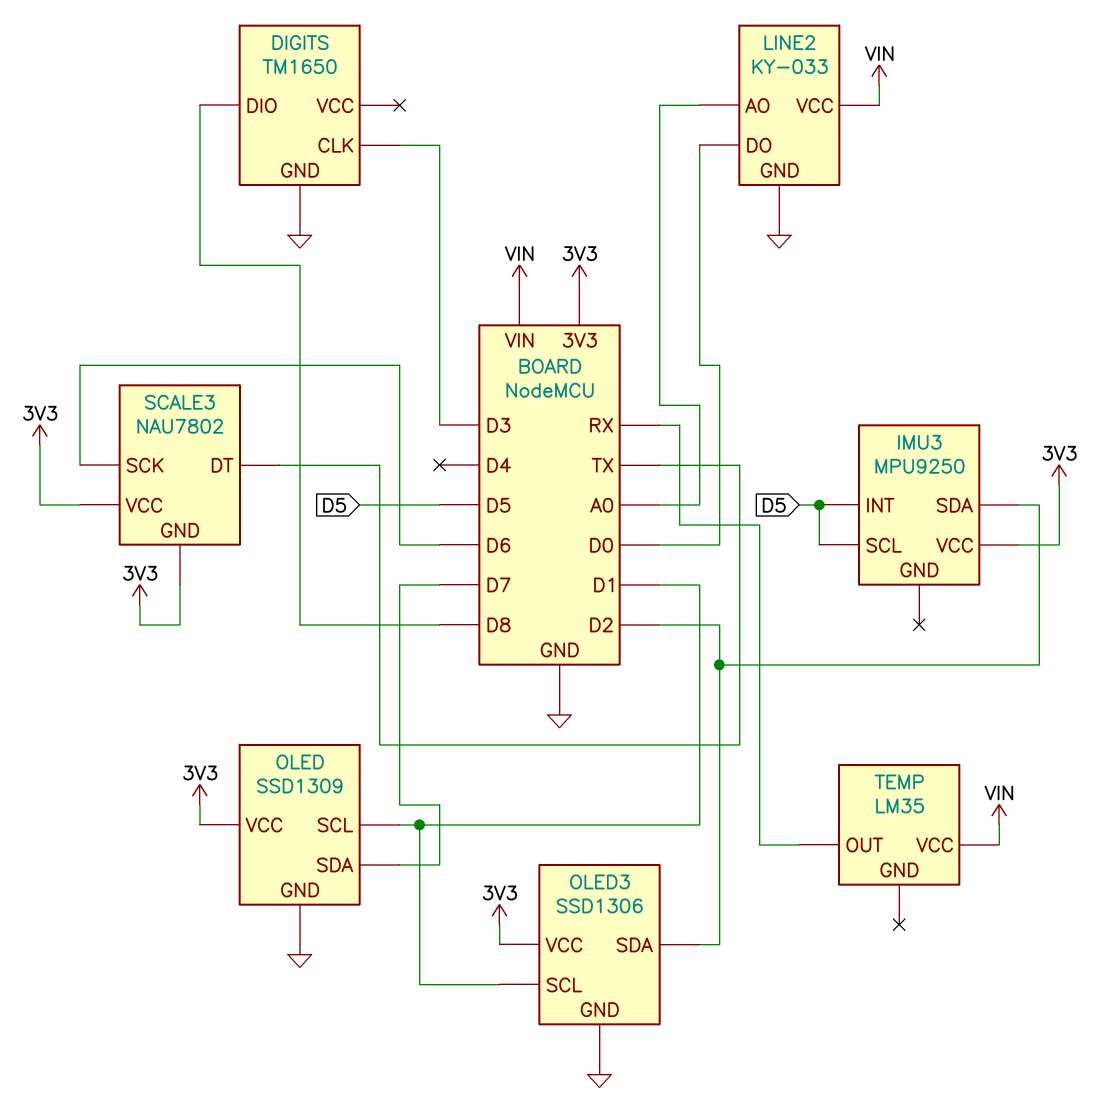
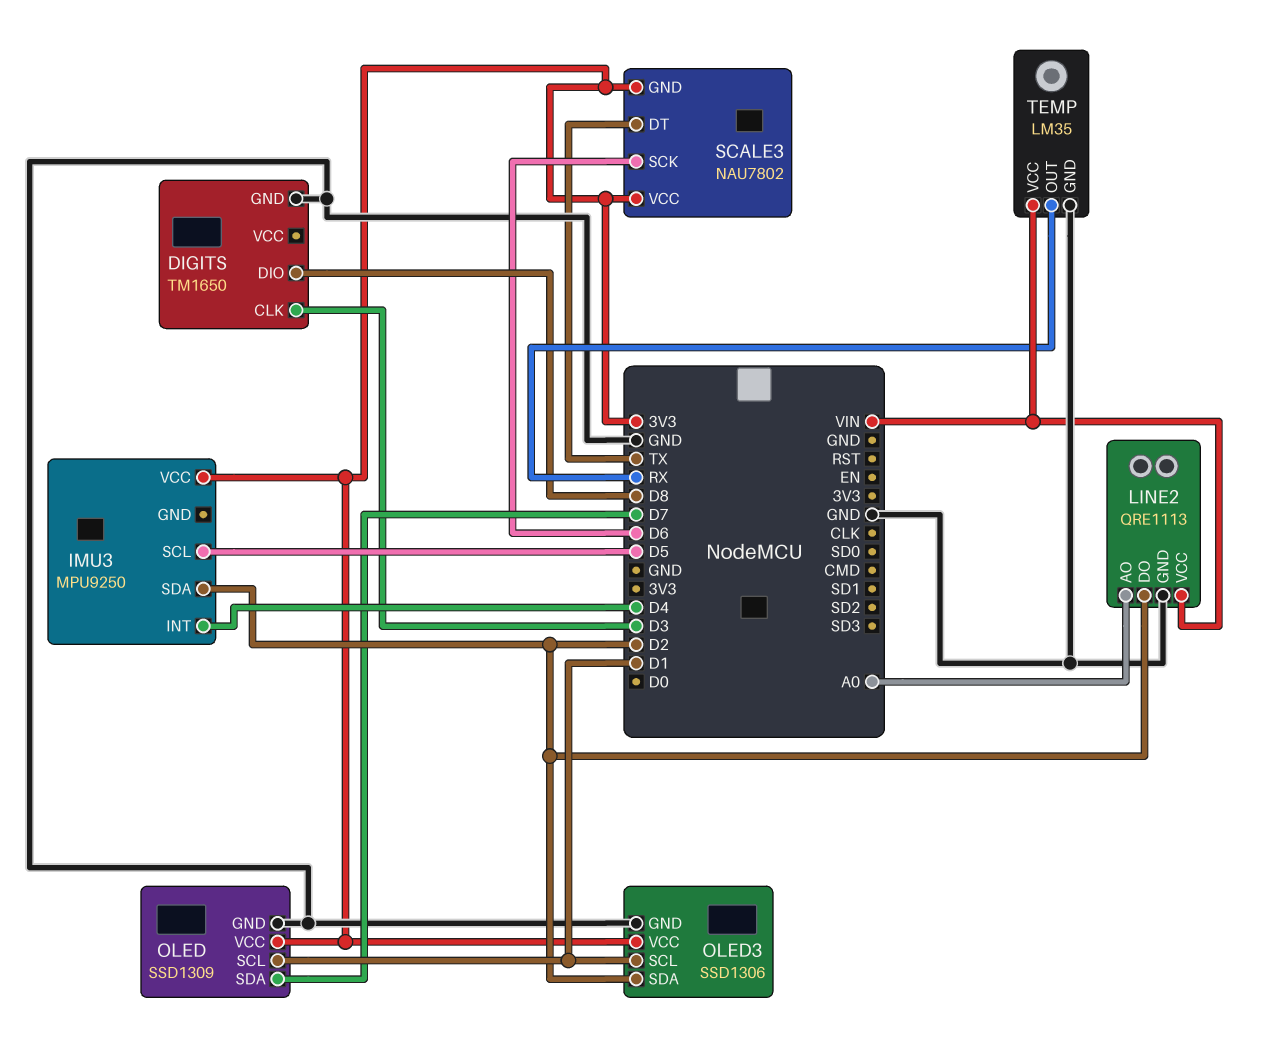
IMU3 pin INT: D5 -> D4
LINE2: KY-033 -> QRE1113
LINE2 pin DO: D0 -> D2
TEMP pin GND: none -> GND

